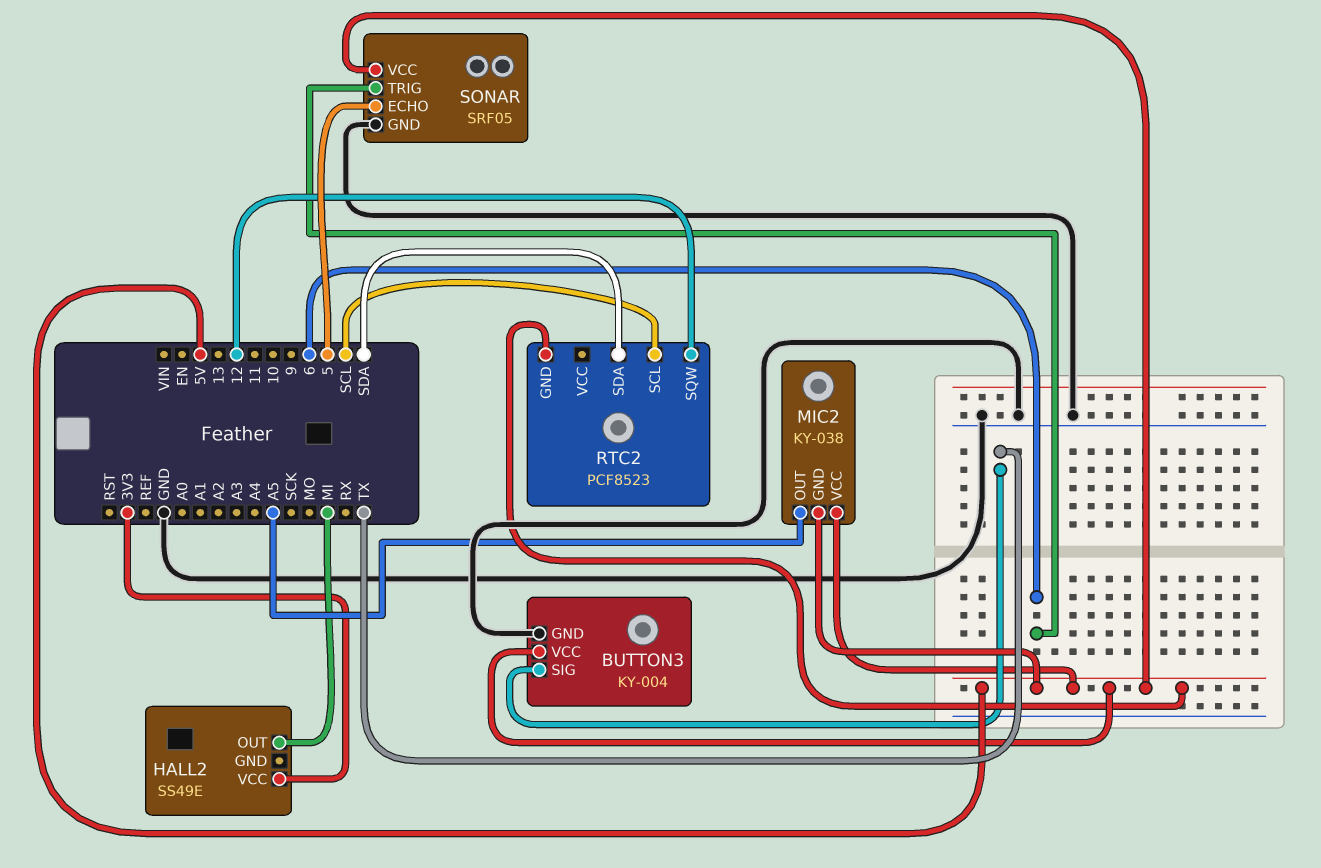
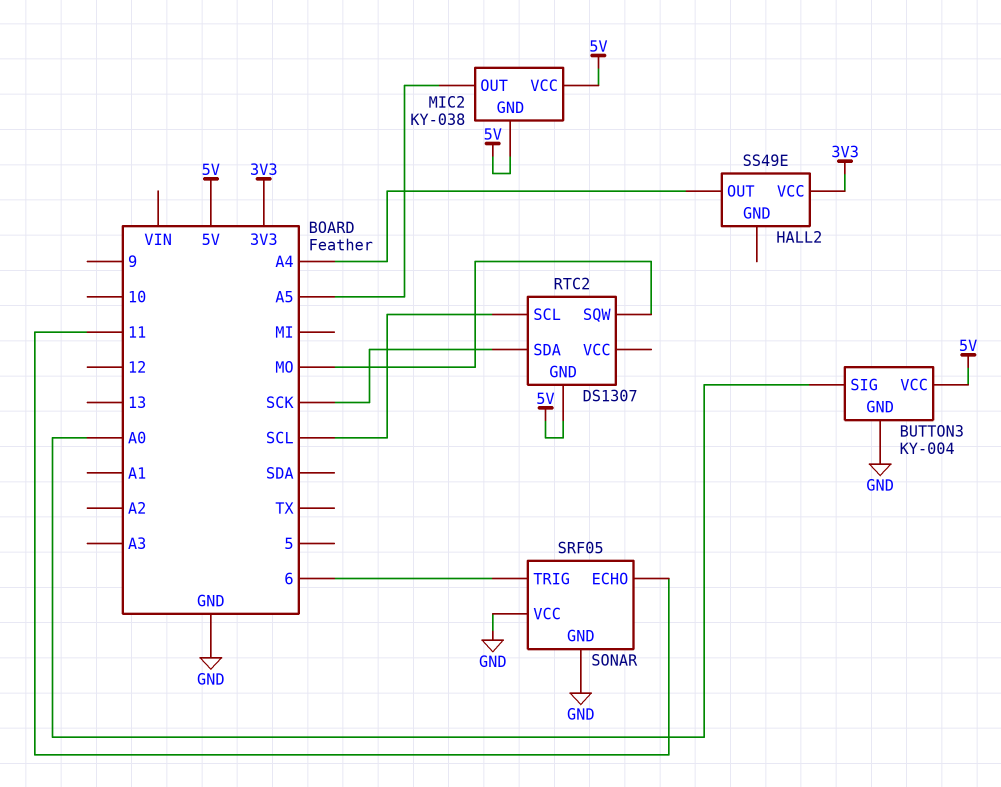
BUTTON3 pin SIG: TX -> A0
HALL2 pin OUT: MI -> A4
RTC2: PCF8523 -> DS1307
RTC2 pin SDA: SDA -> SCK
RTC2 pin SQW: 12 -> MO
SONAR pin ECHO: 5 -> 11
SONAR pin VCC: 5V -> GND

